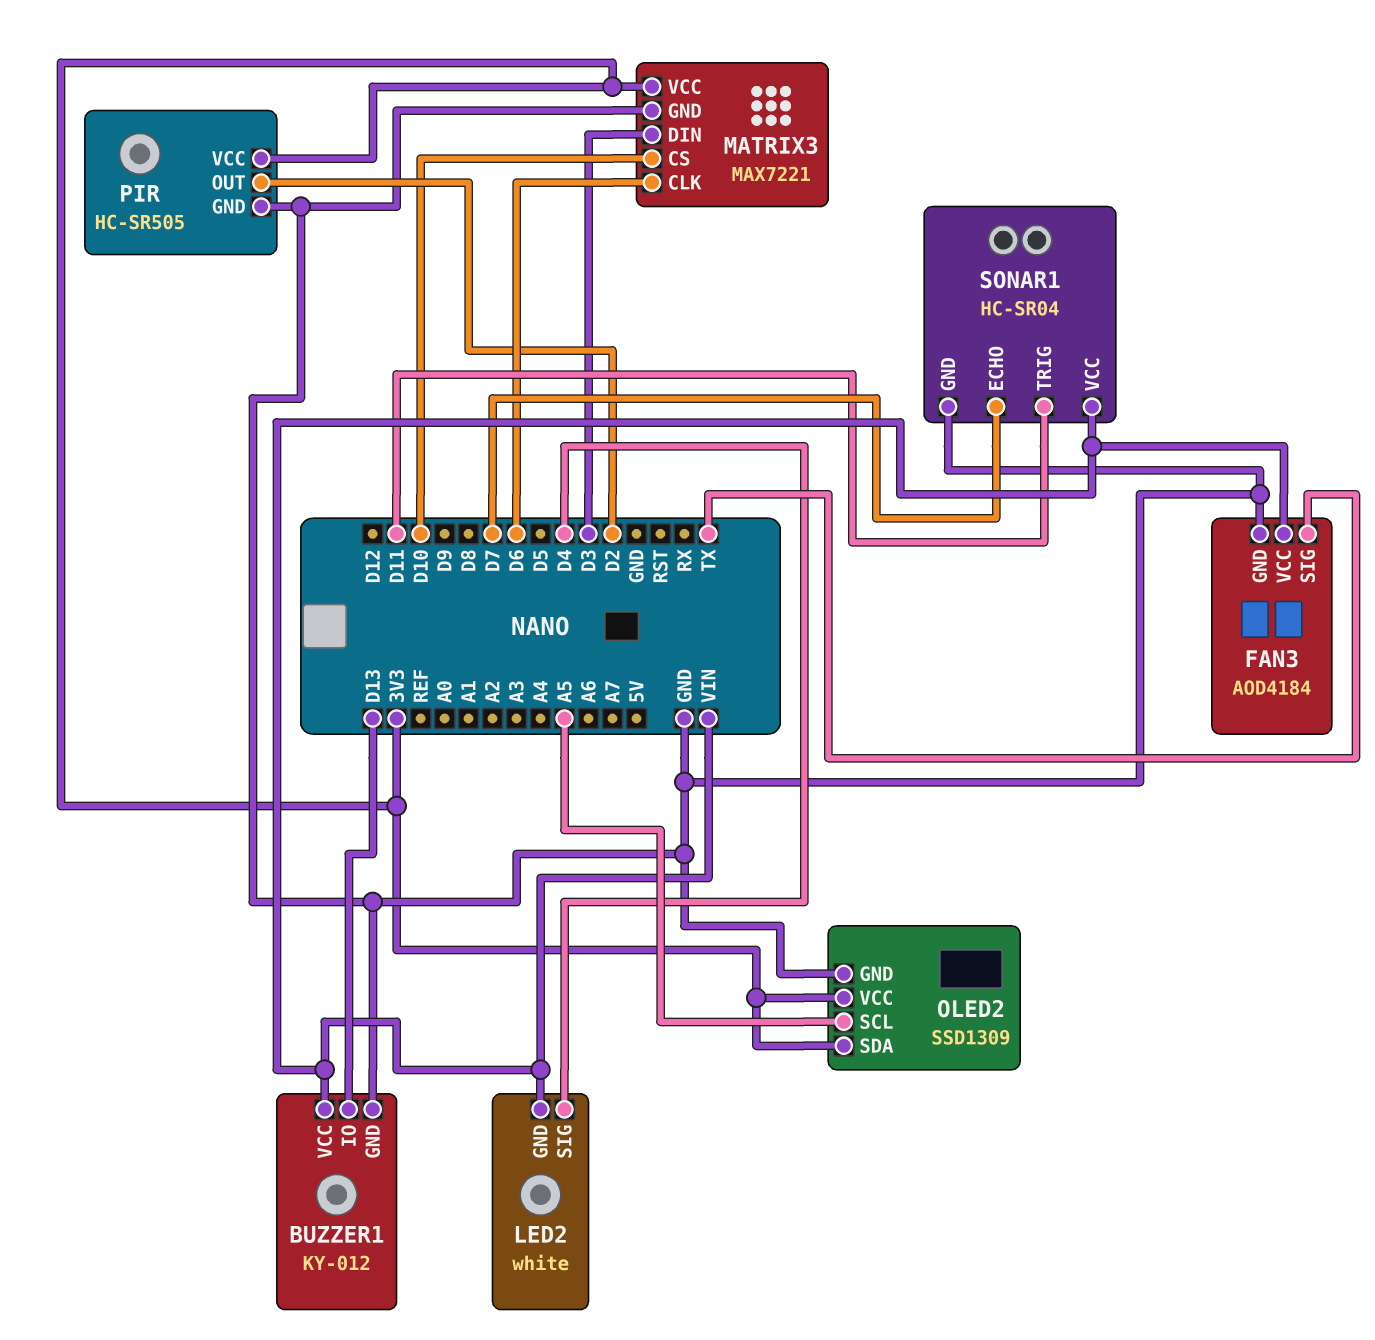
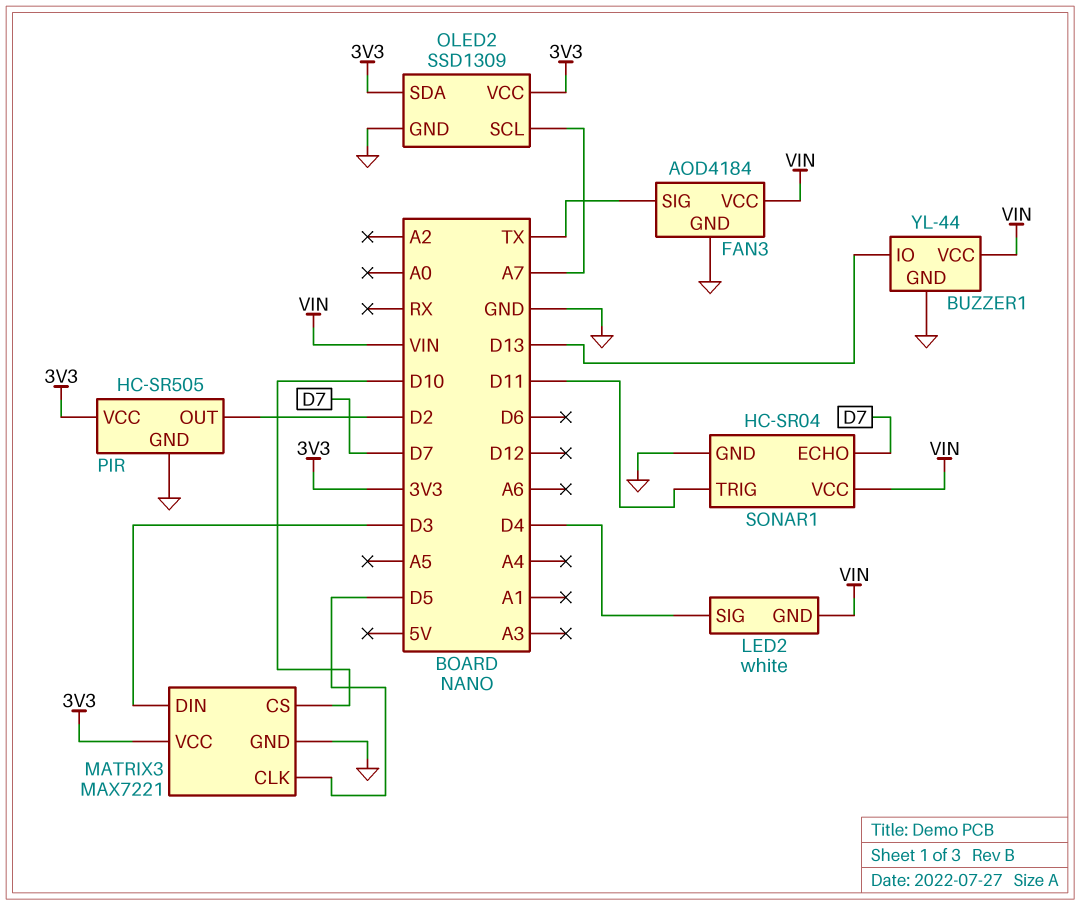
BUZZER1: KY-012 -> YL-44
MATRIX3 pin CLK: D6 -> D5
OLED2 pin SCL: A5 -> A7

